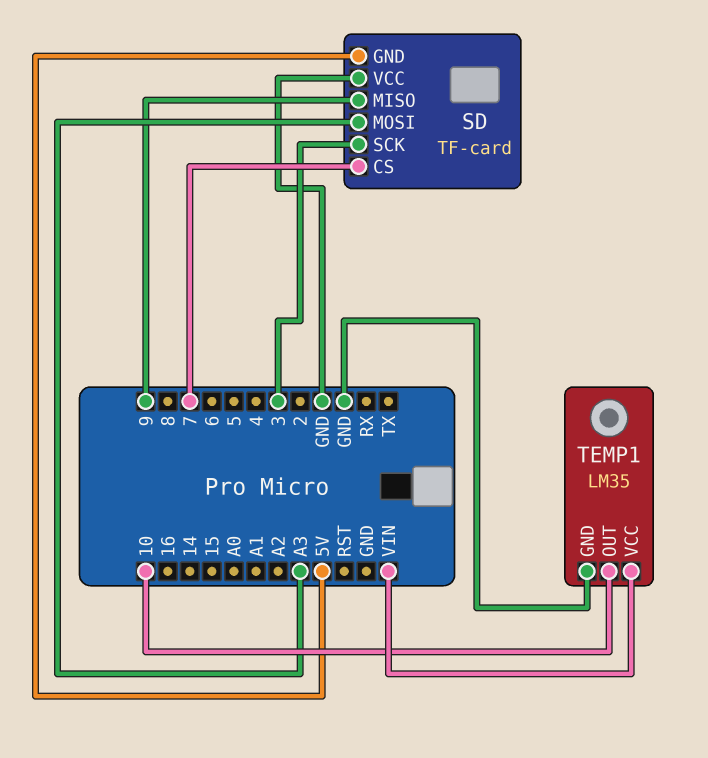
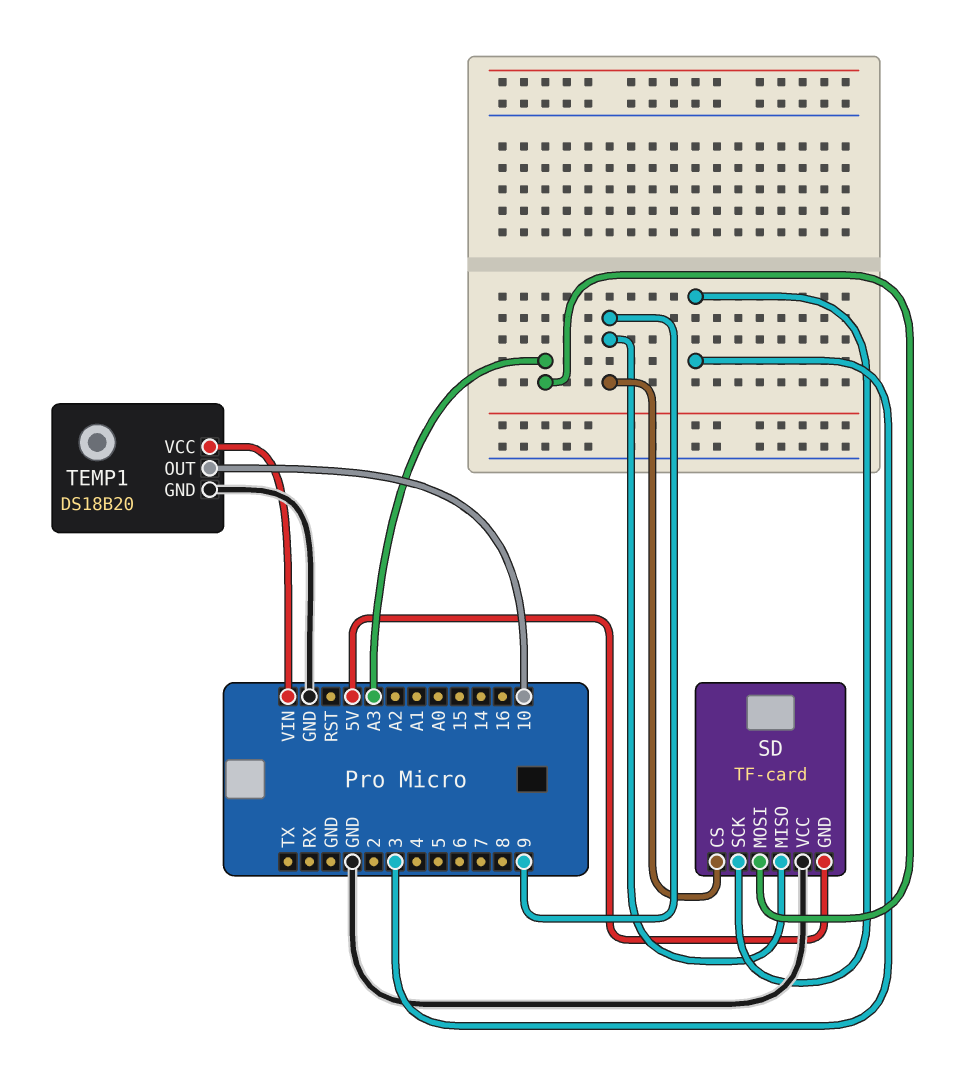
SD pin CS: 7 -> 9
TEMP1: LM35 -> DS18B20

